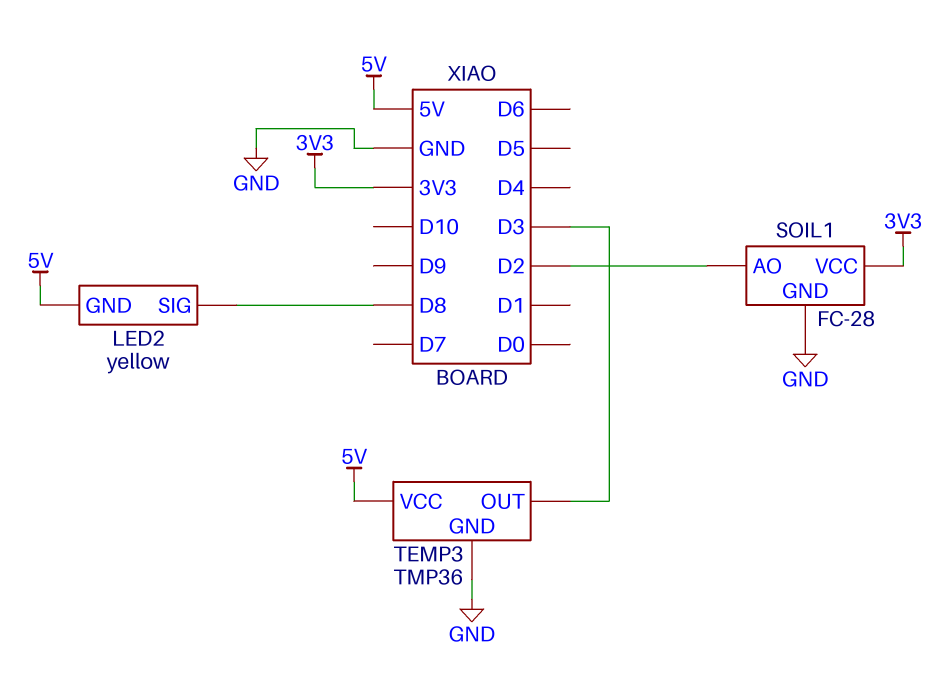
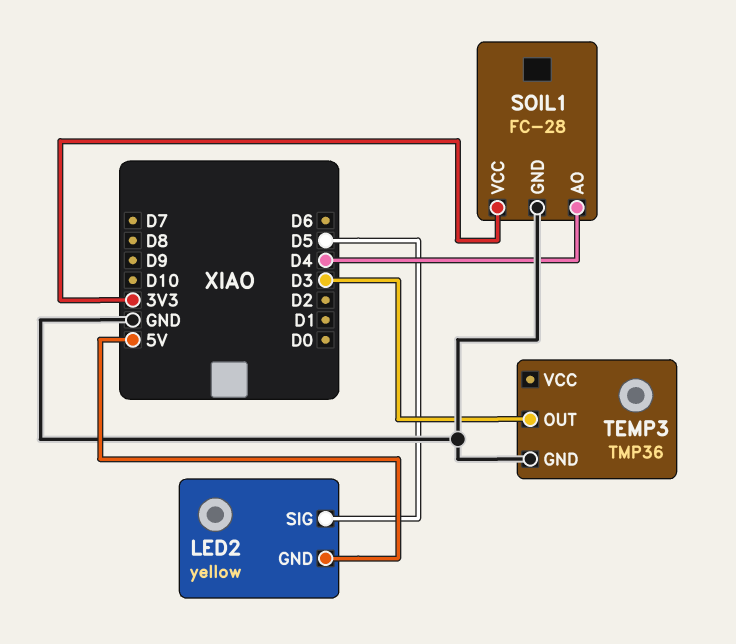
LED2 pin SIG: D8 -> D5
SOIL1 pin AO: D2 -> D4
TEMP3 pin VCC: 5V -> none

